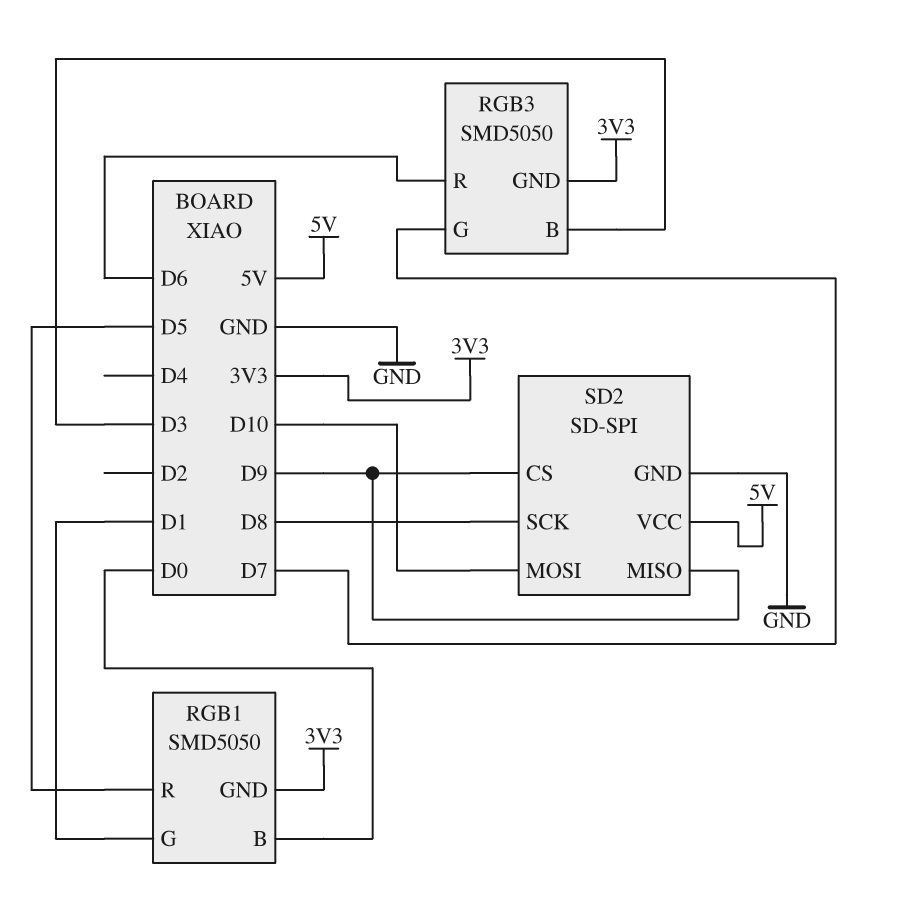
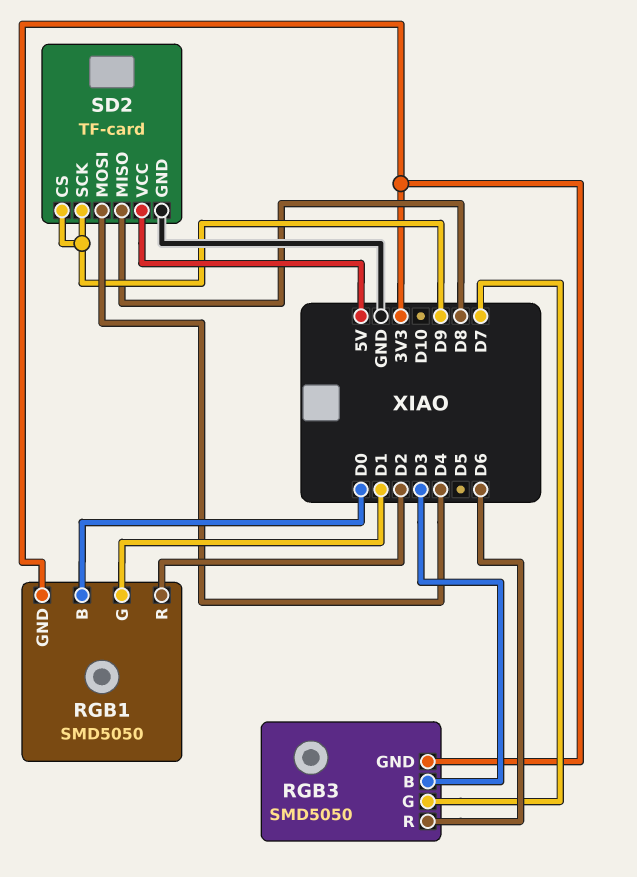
RGB1 pin R: D5 -> D2
SD2: SD-SPI -> TF-card
SD2 pin MISO: D9 -> D8
SD2 pin MOSI: D10 -> D4
SD2 pin SCK: D8 -> D9

